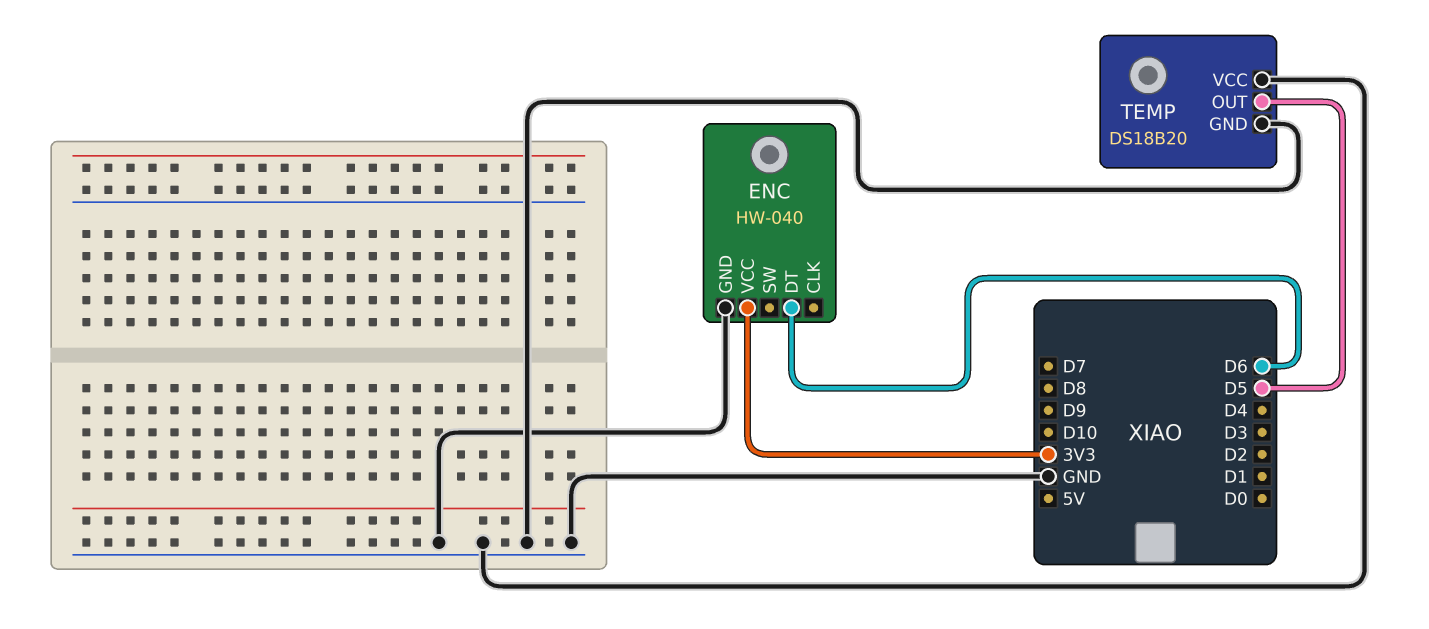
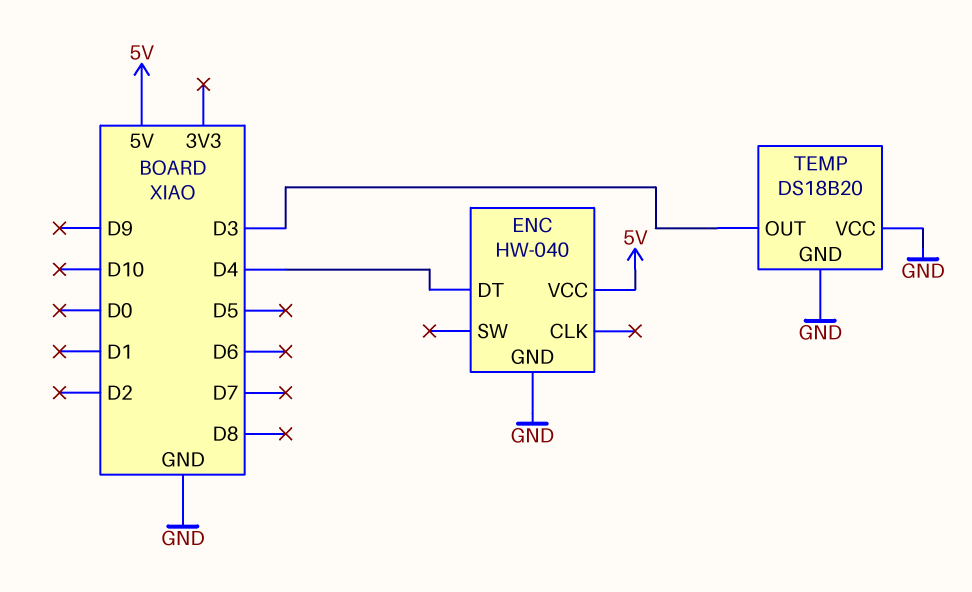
ENC pin DT: D6 -> D4
ENC pin VCC: 3V3 -> 5V
TEMP pin OUT: D5 -> D3

